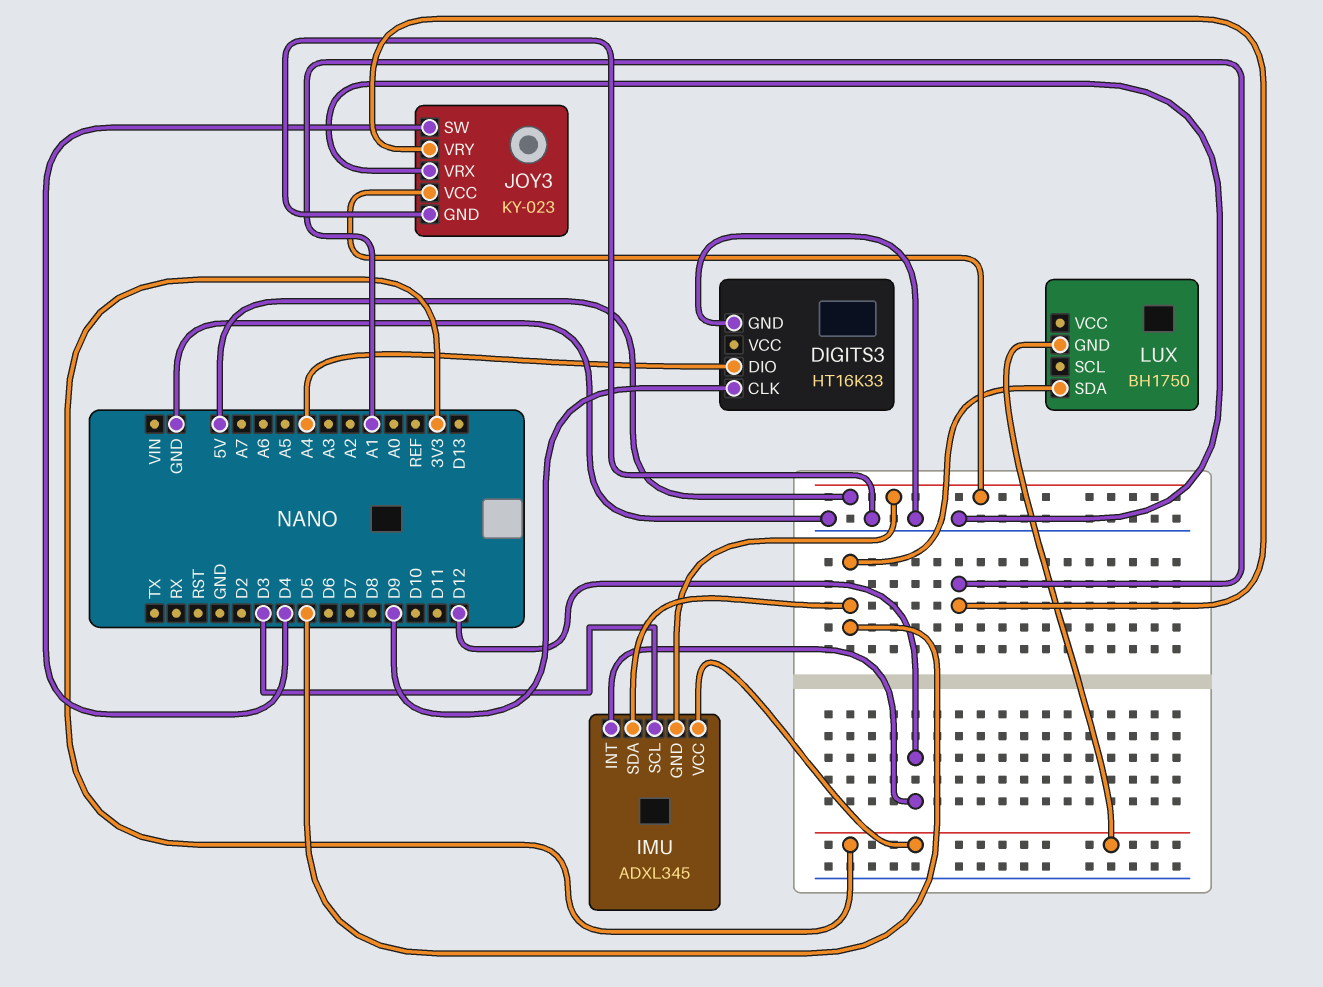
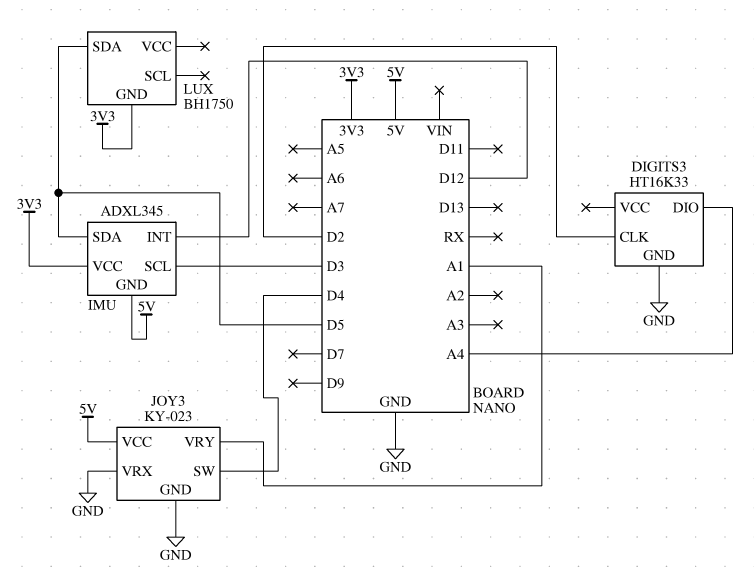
DIGITS3 pin CLK: D9 -> D2

